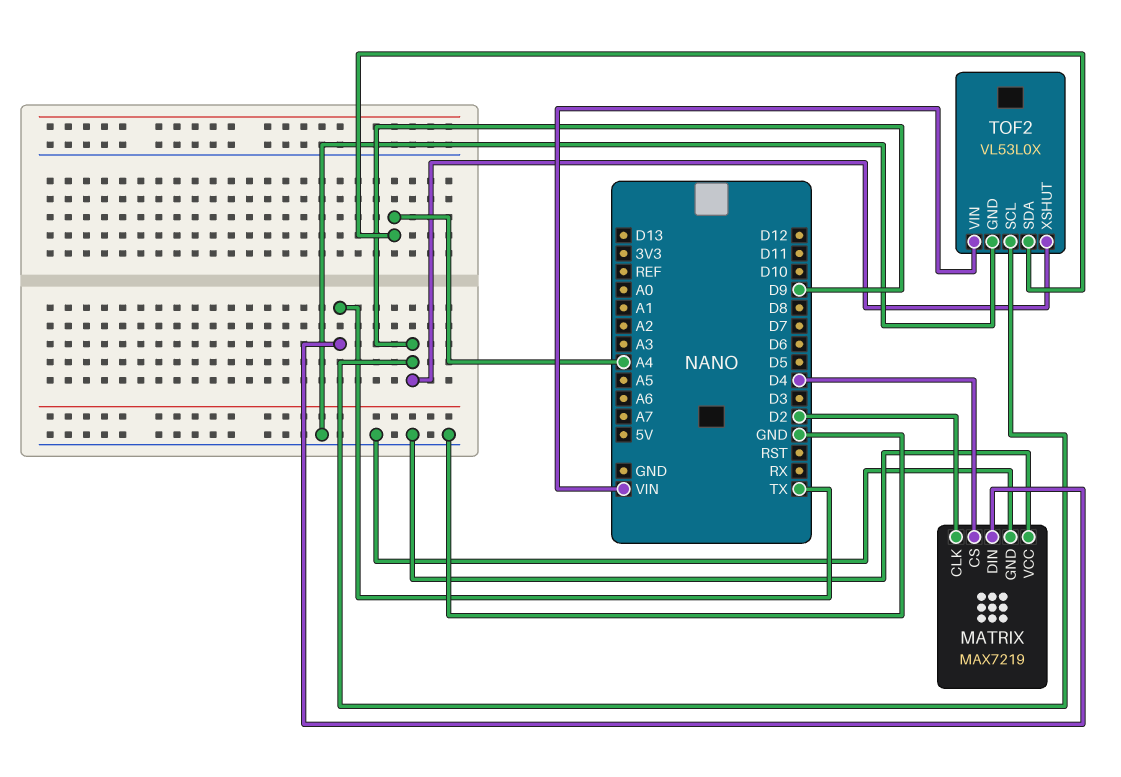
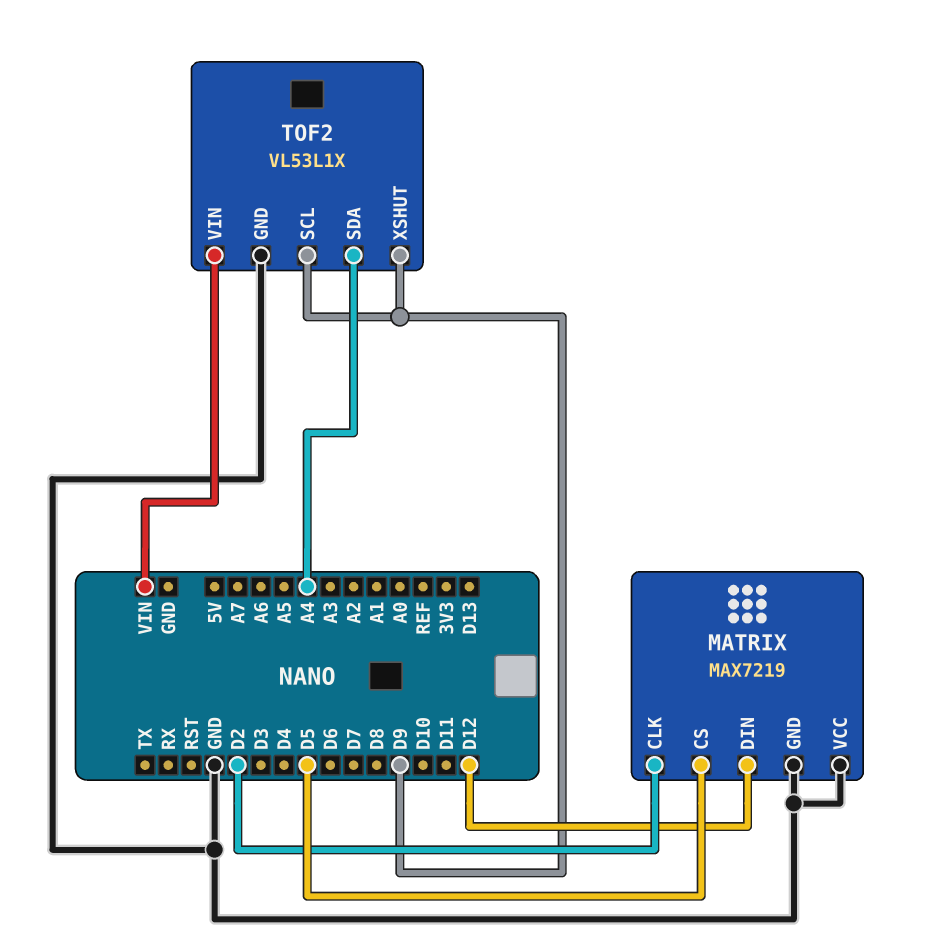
MATRIX pin CS: D4 -> D5
MATRIX pin DIN: TX -> D12
TOF2: VL53L0X -> VL53L1X

